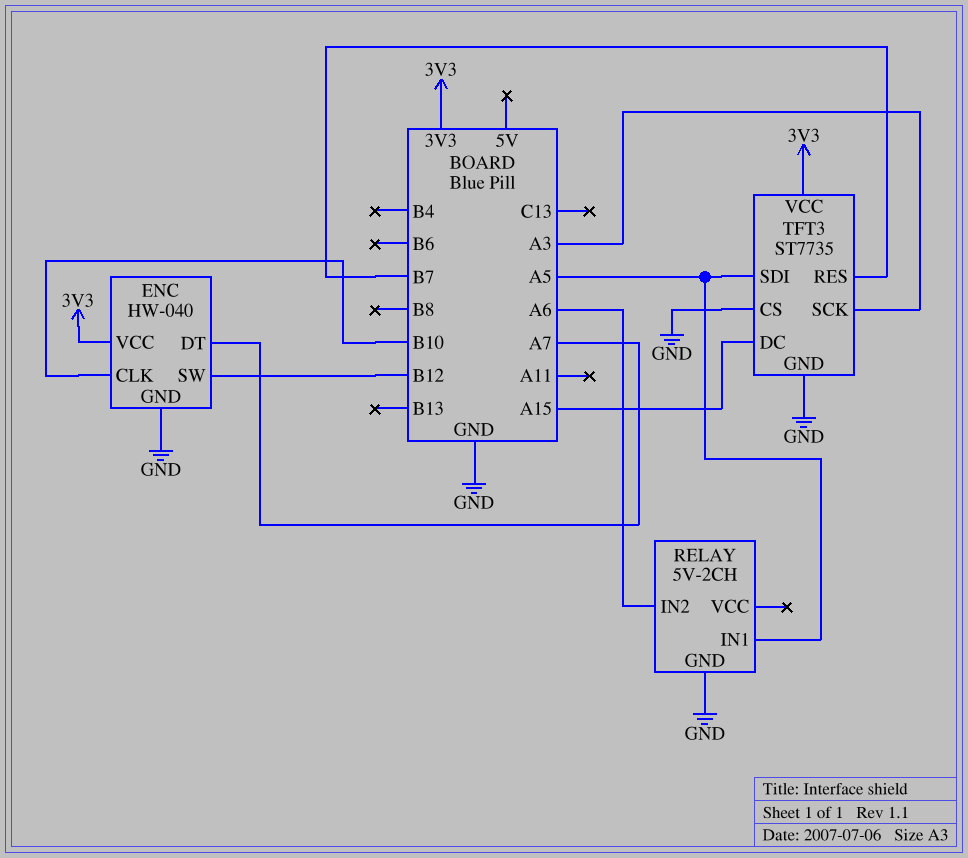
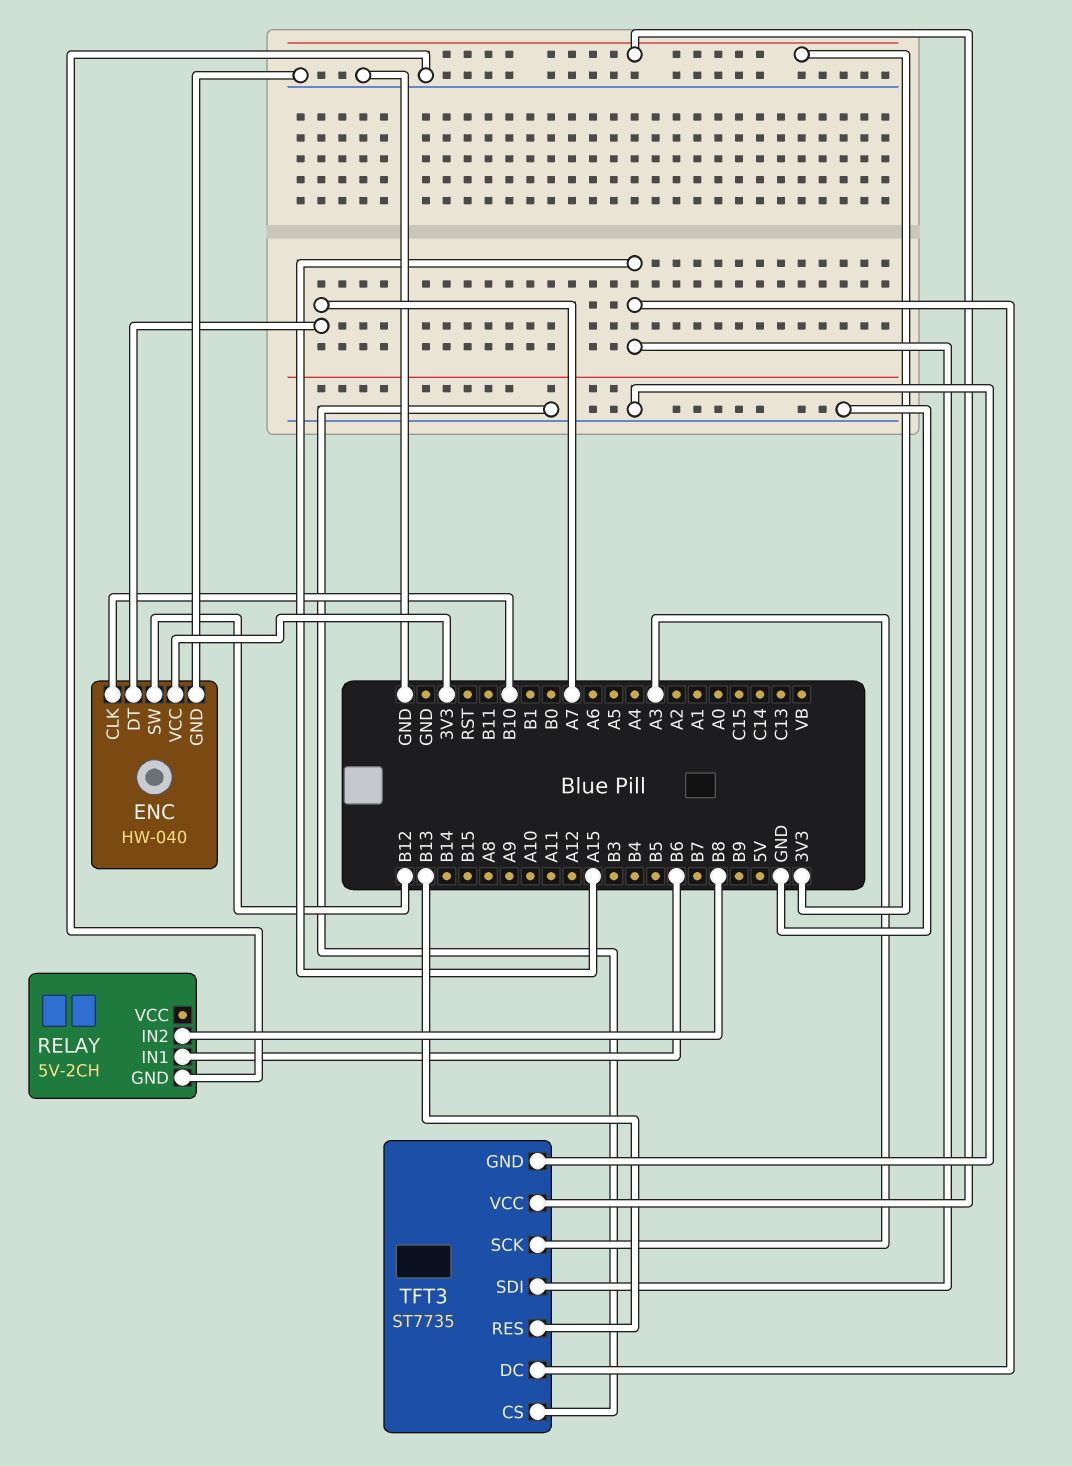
RELAY pin IN1: A5 -> B6
RELAY pin IN2: A6 -> B8
TFT3 pin RES: B7 -> B13
TFT3 pin SDI: A5 -> A15

